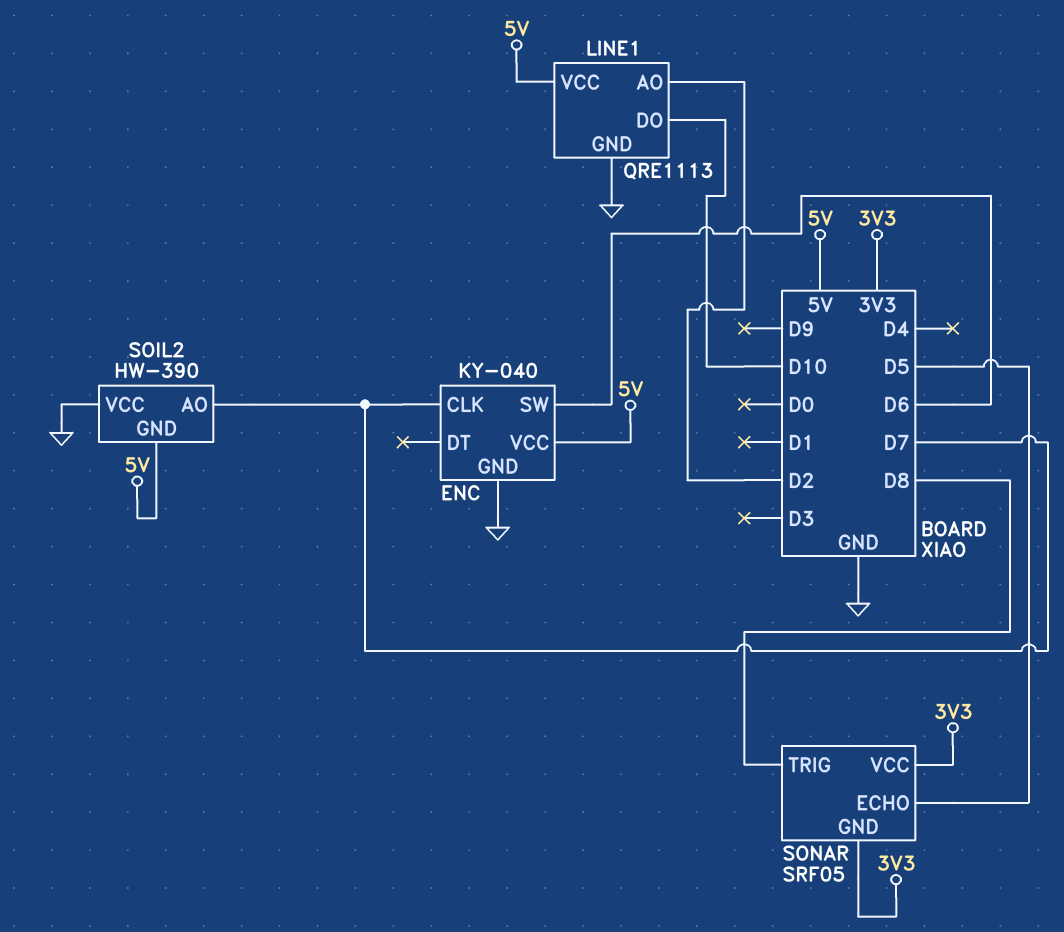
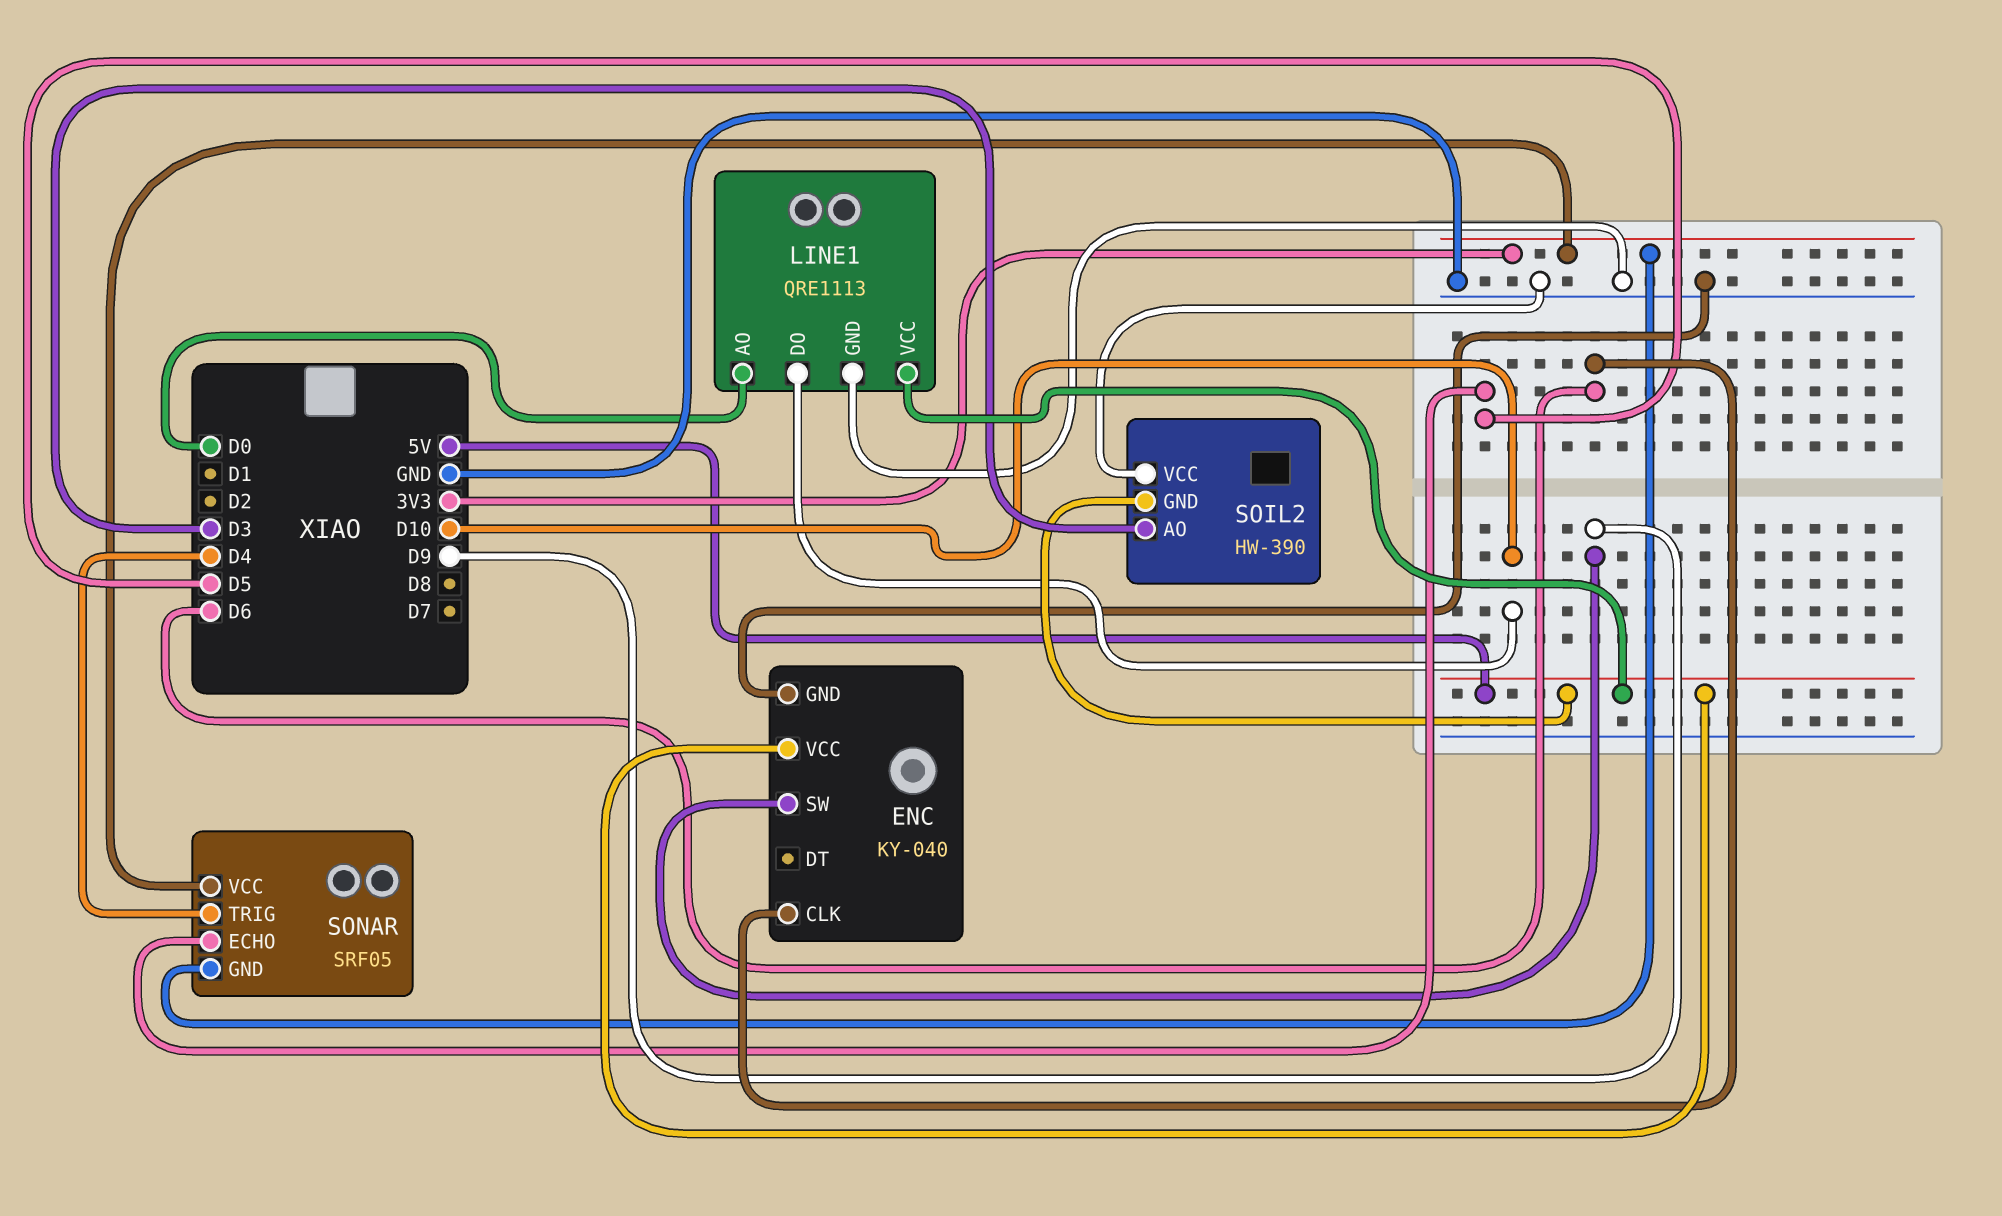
ENC pin CLK: D7 -> D6
ENC pin SW: D6 -> D9
LINE1 pin AO: D2 -> D0
SOIL2 pin AO: D7 -> D3
SONAR pin TRIG: D8 -> D4

